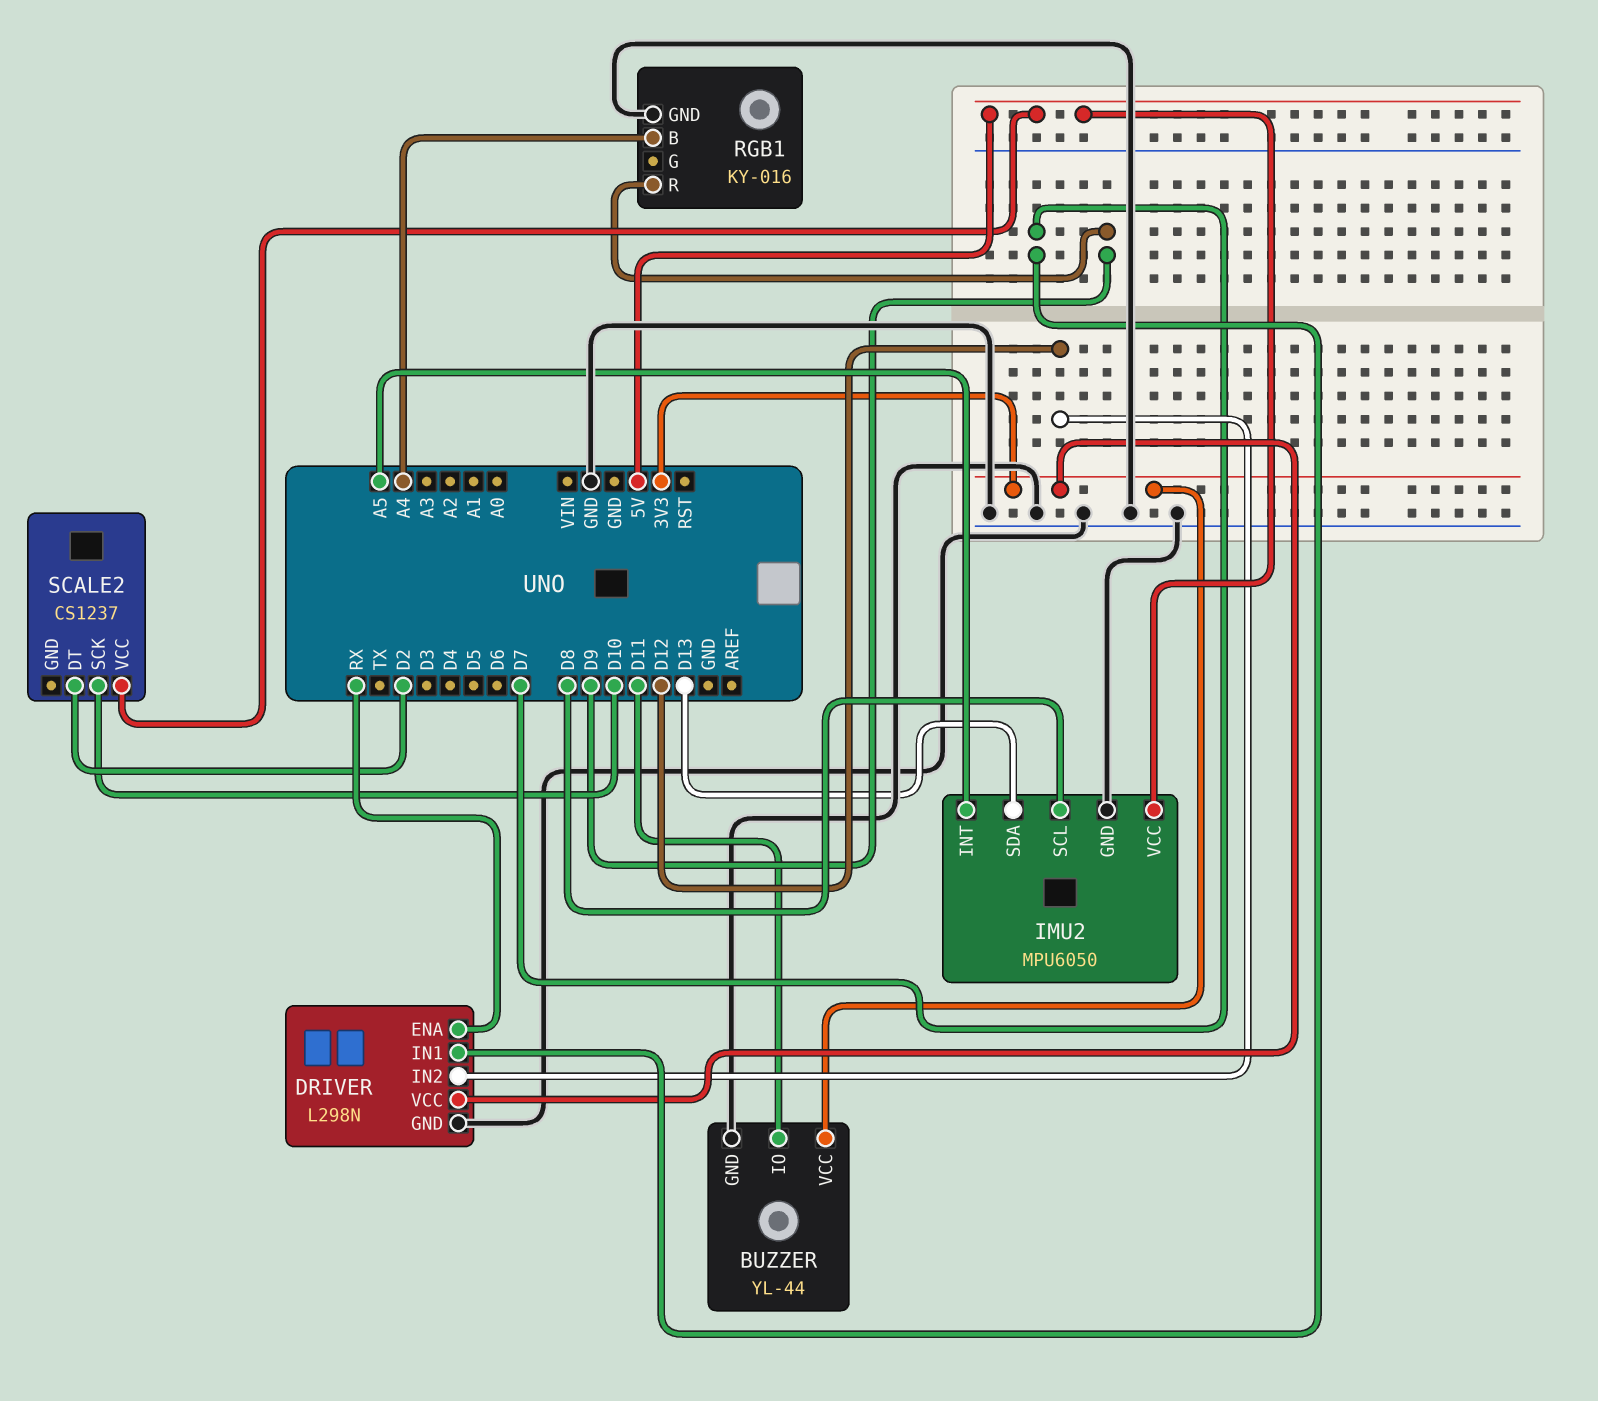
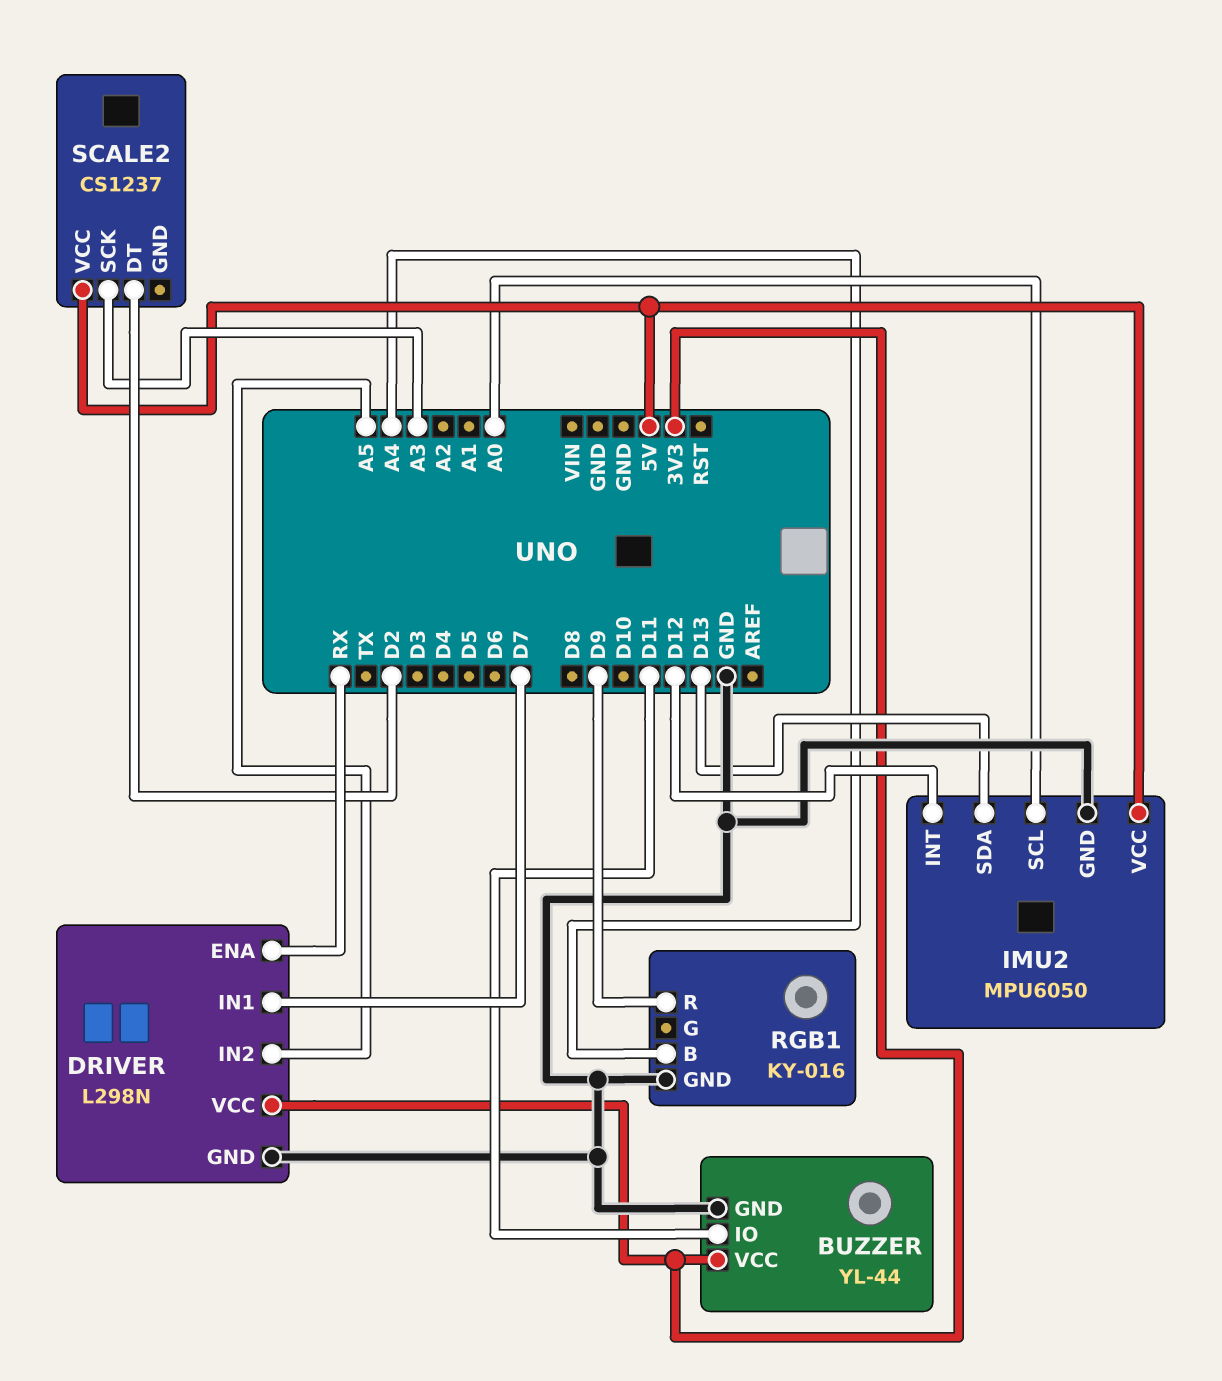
DRIVER pin IN2: D12 -> A5
IMU2 pin INT: A5 -> D12
IMU2 pin SCL: D8 -> A0
SCALE2 pin SCK: D10 -> A3

